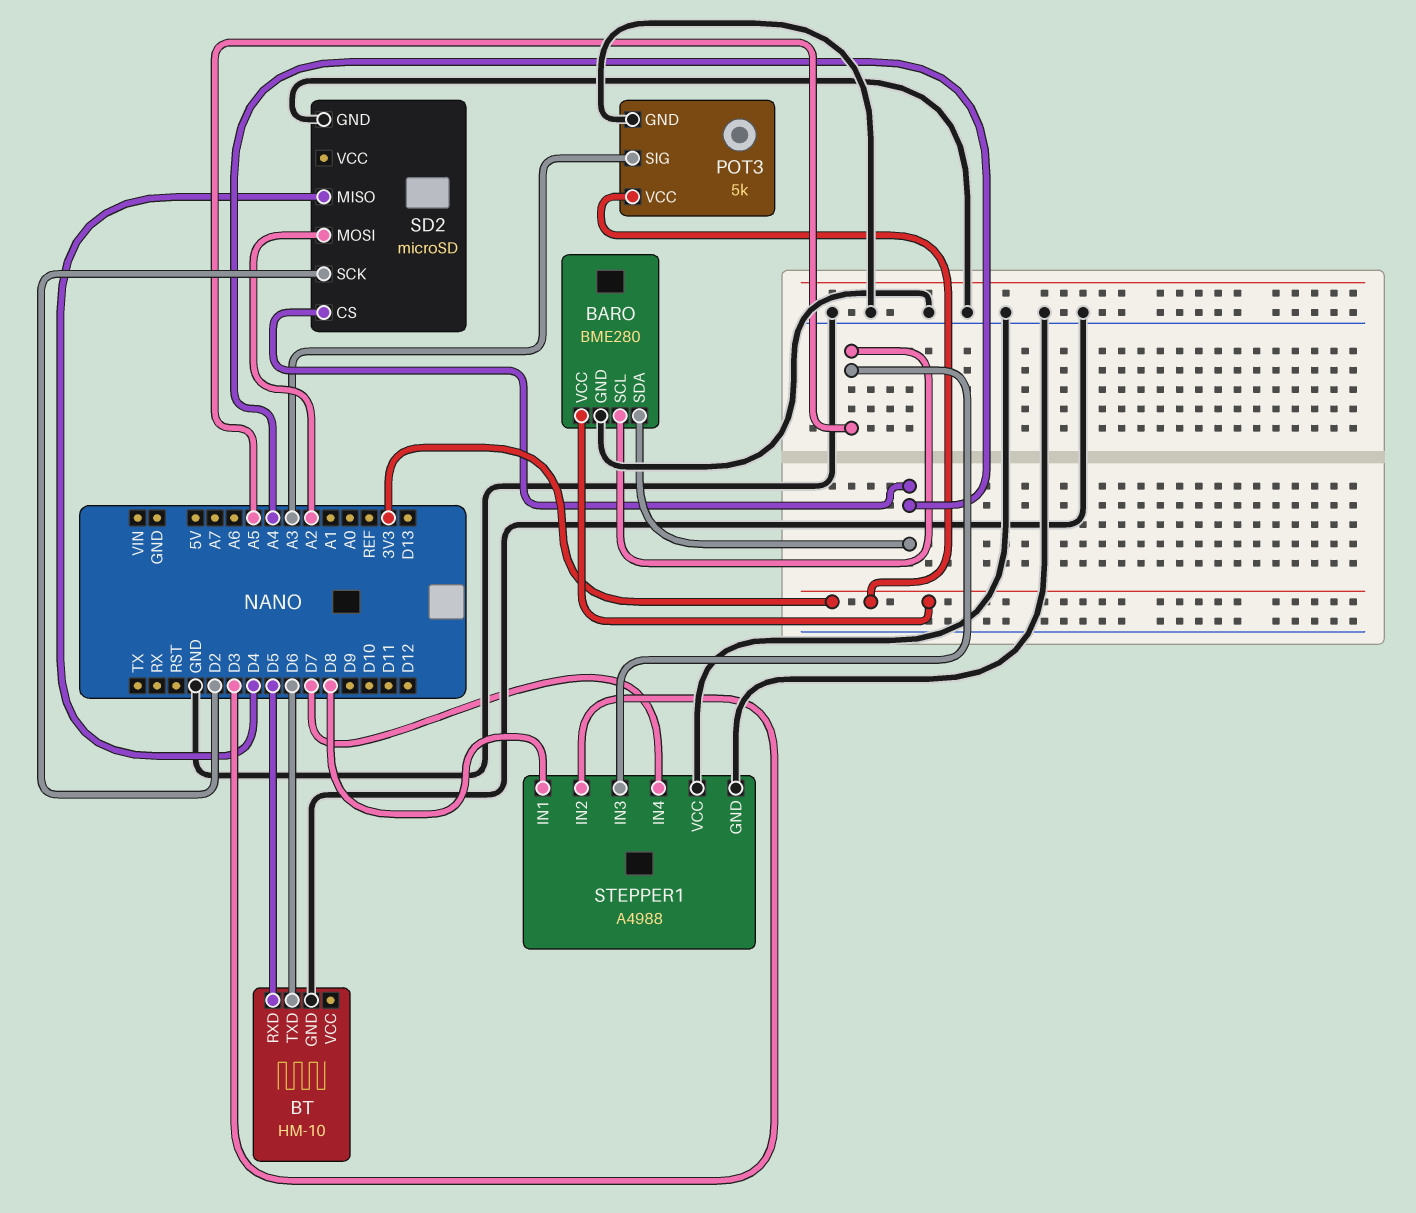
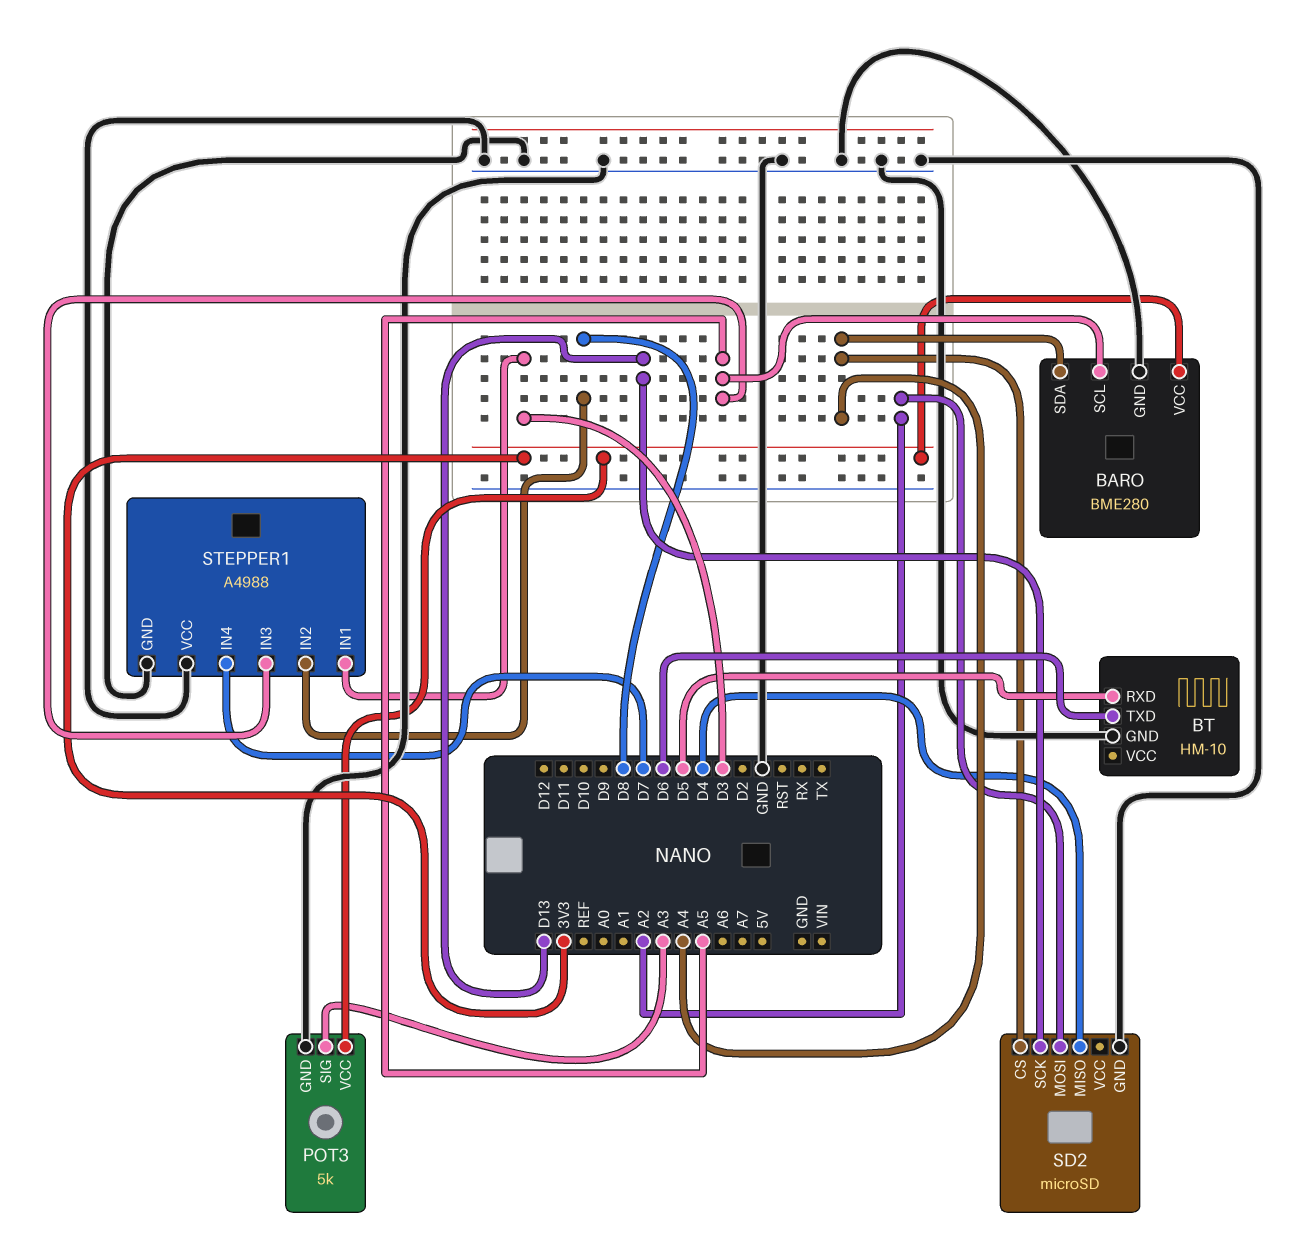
SD2 pin SCK: D2 -> D13
STEPPER1 pin IN1: D8 -> D3
STEPPER1 pin IN2: D3 -> D8

